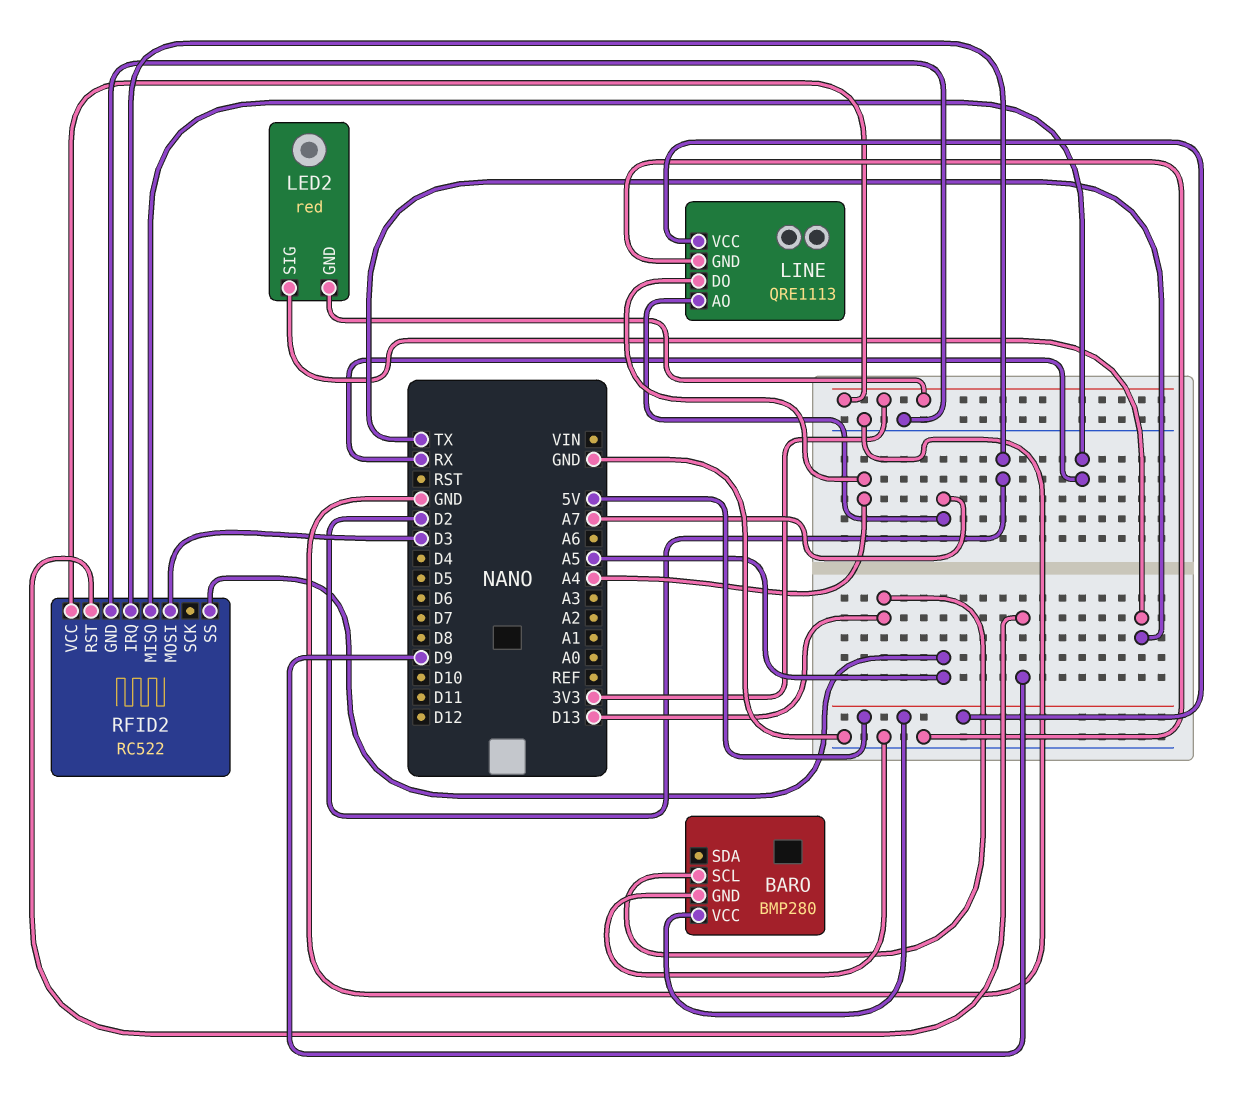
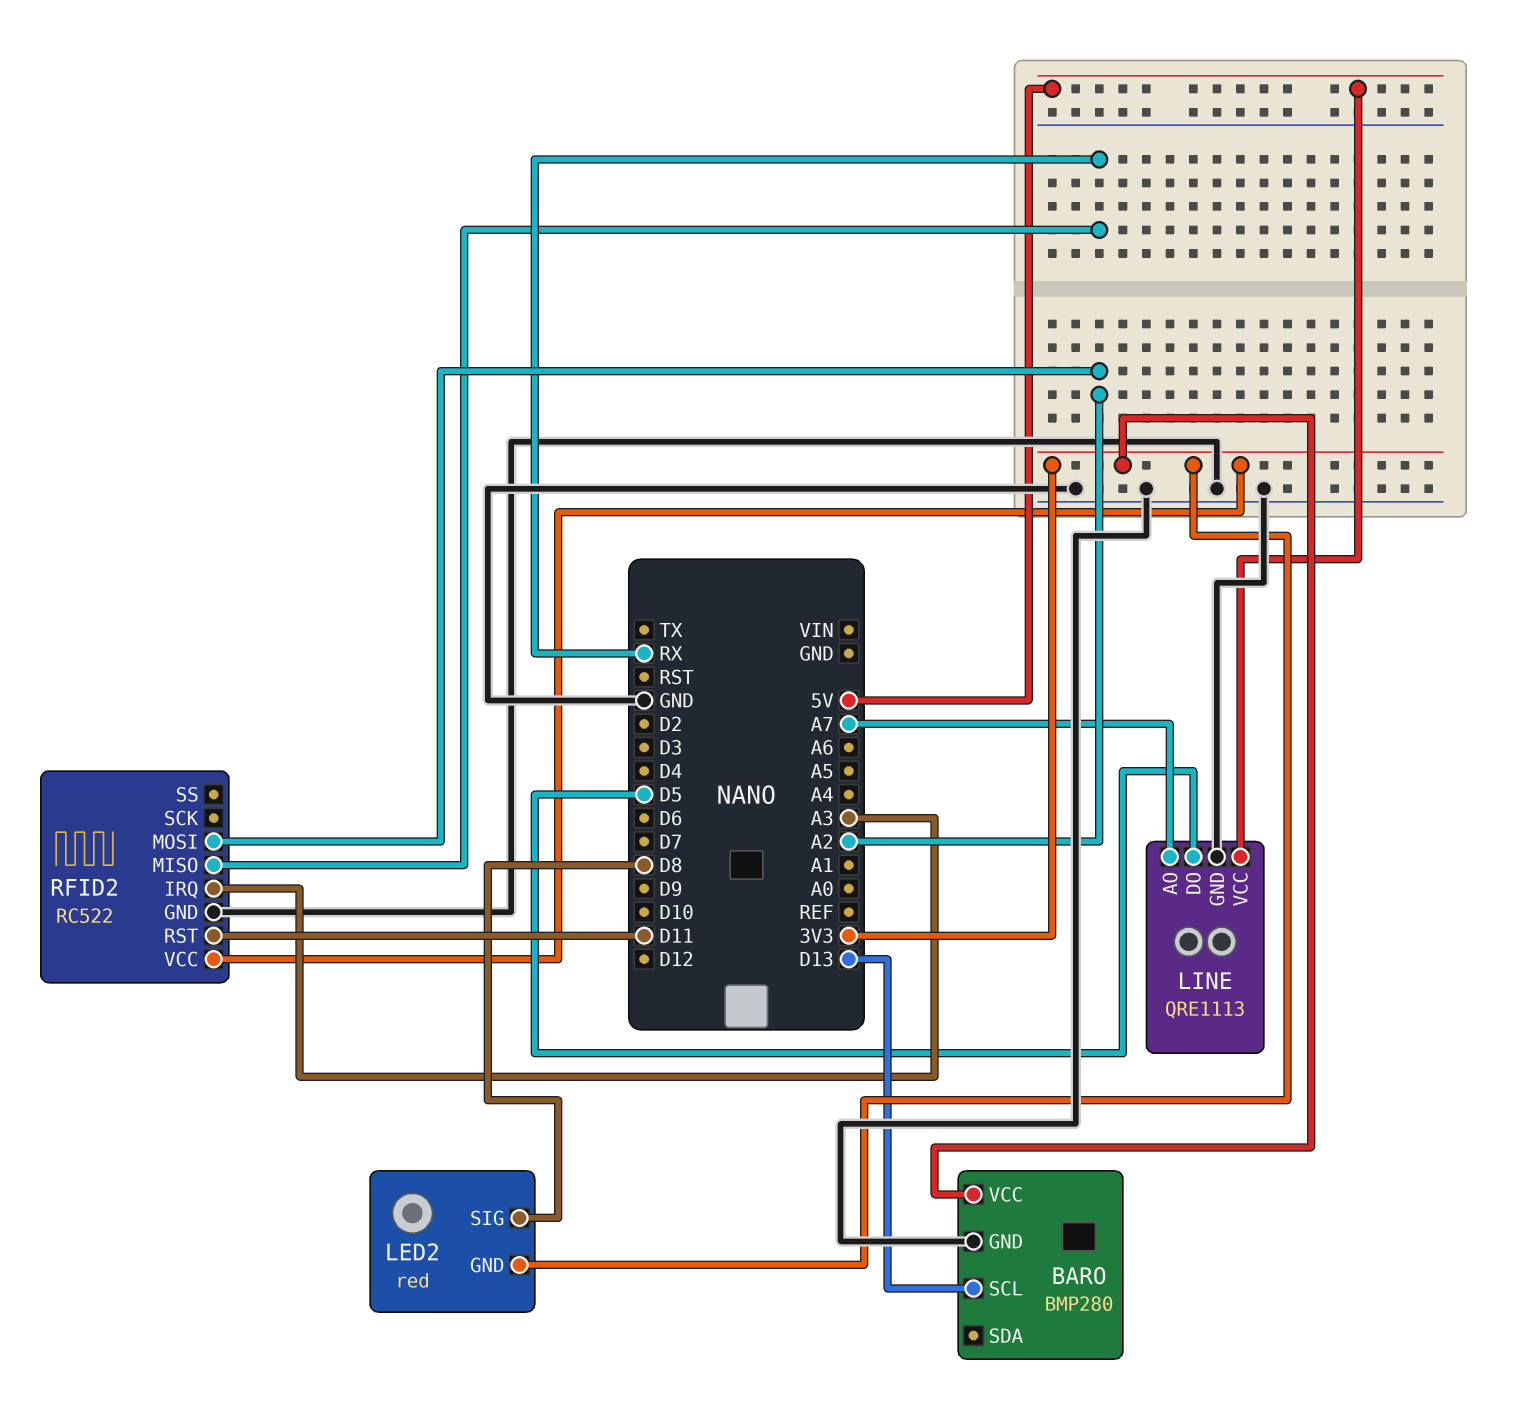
BARO pin VCC: 5V -> 3V3
LED2 pin SIG: TX -> D8
LINE pin DO: A4 -> D5
RFID2 pin IRQ: D2 -> A3
RFID2 pin MOSI: D3 -> A2
RFID2 pin RST: D9 -> D11
RFID2 pin SS: A5 -> none

